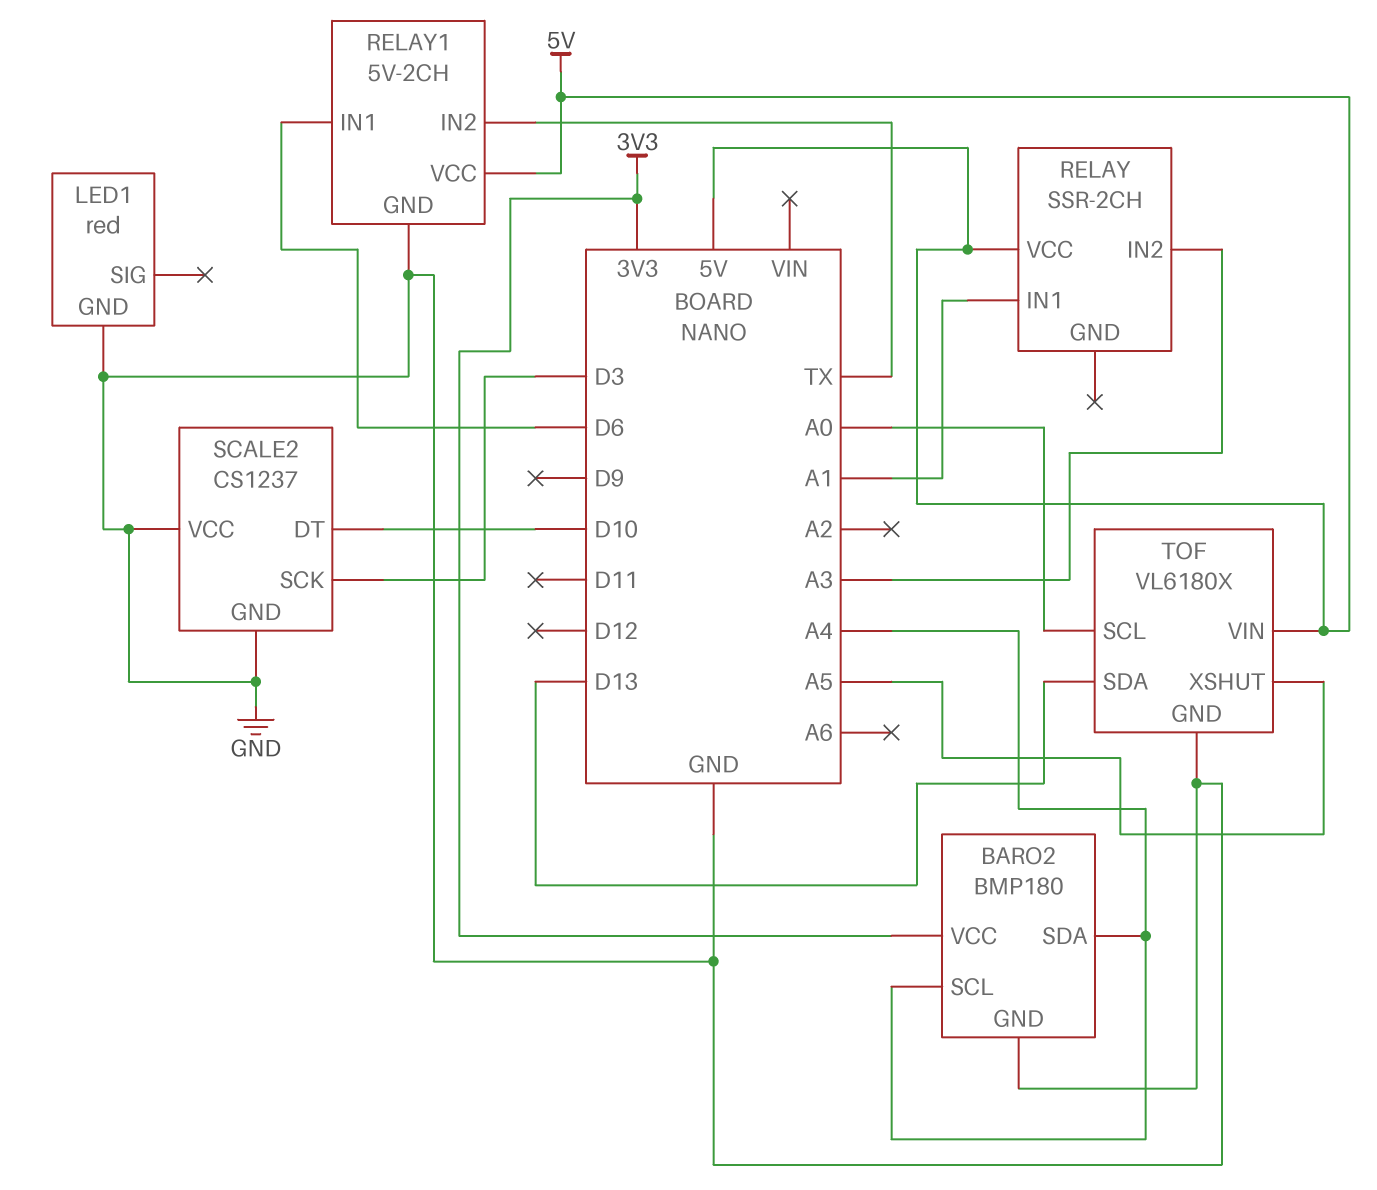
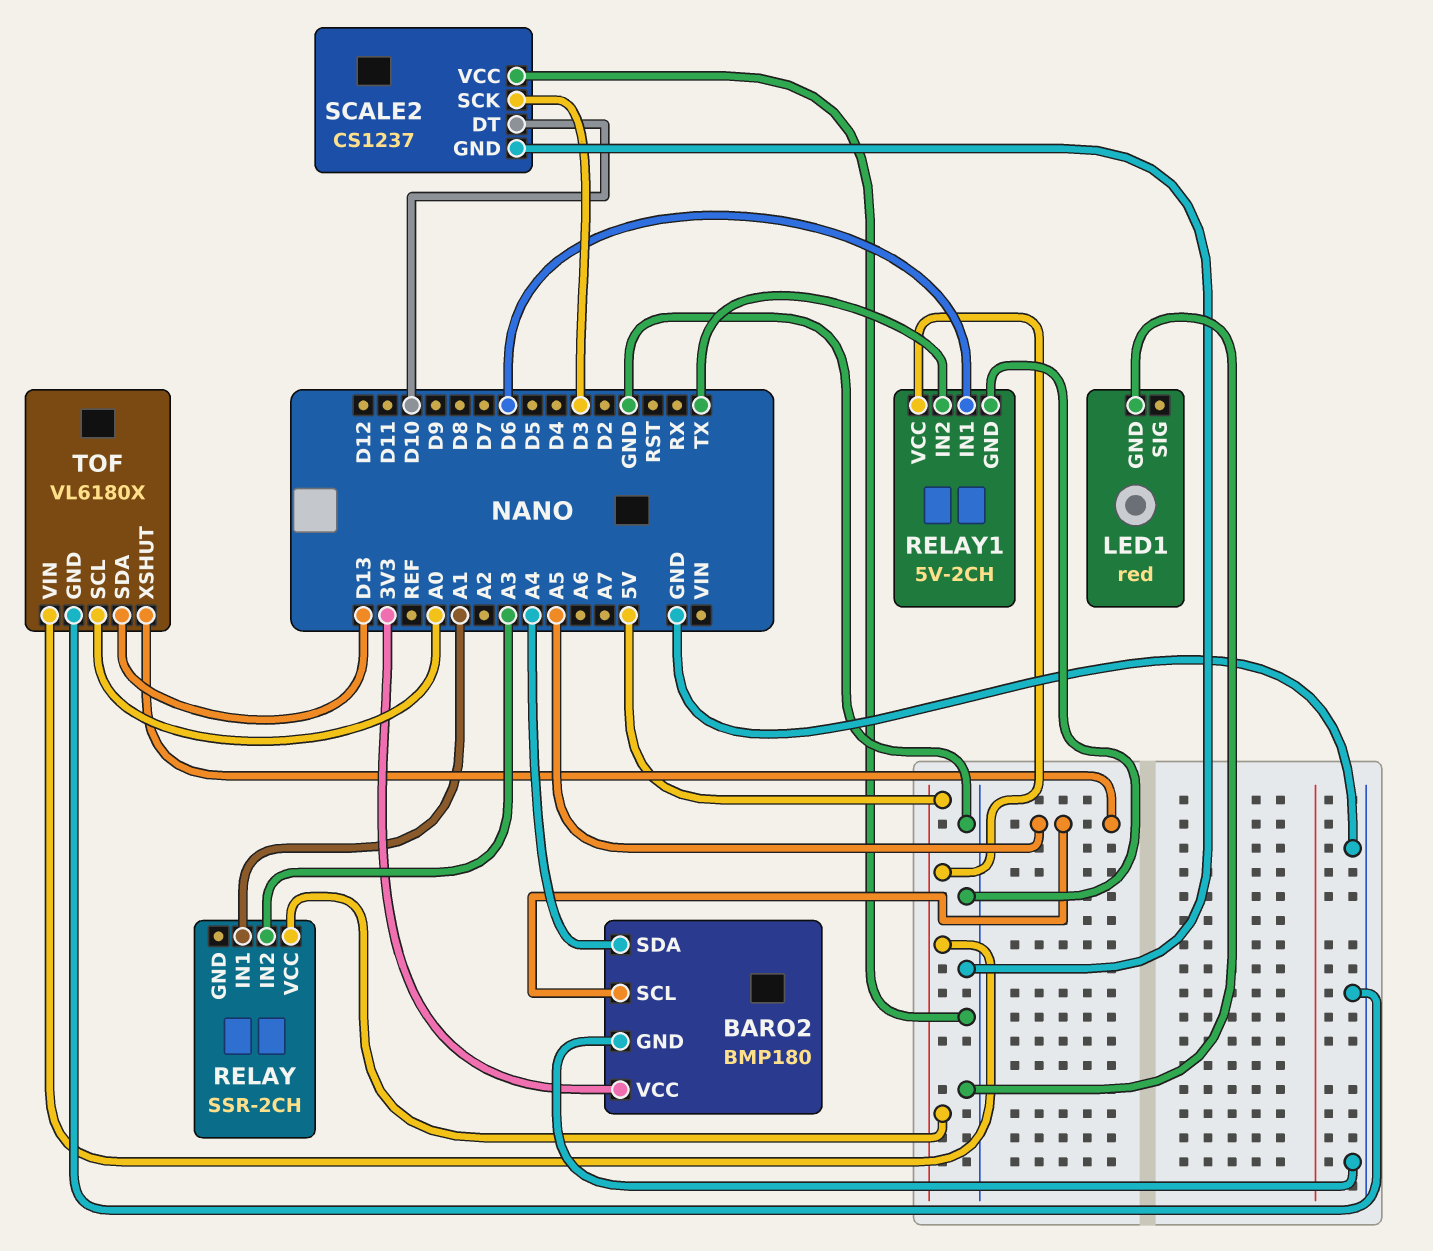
BARO2 pin SCL: A4 -> A5

